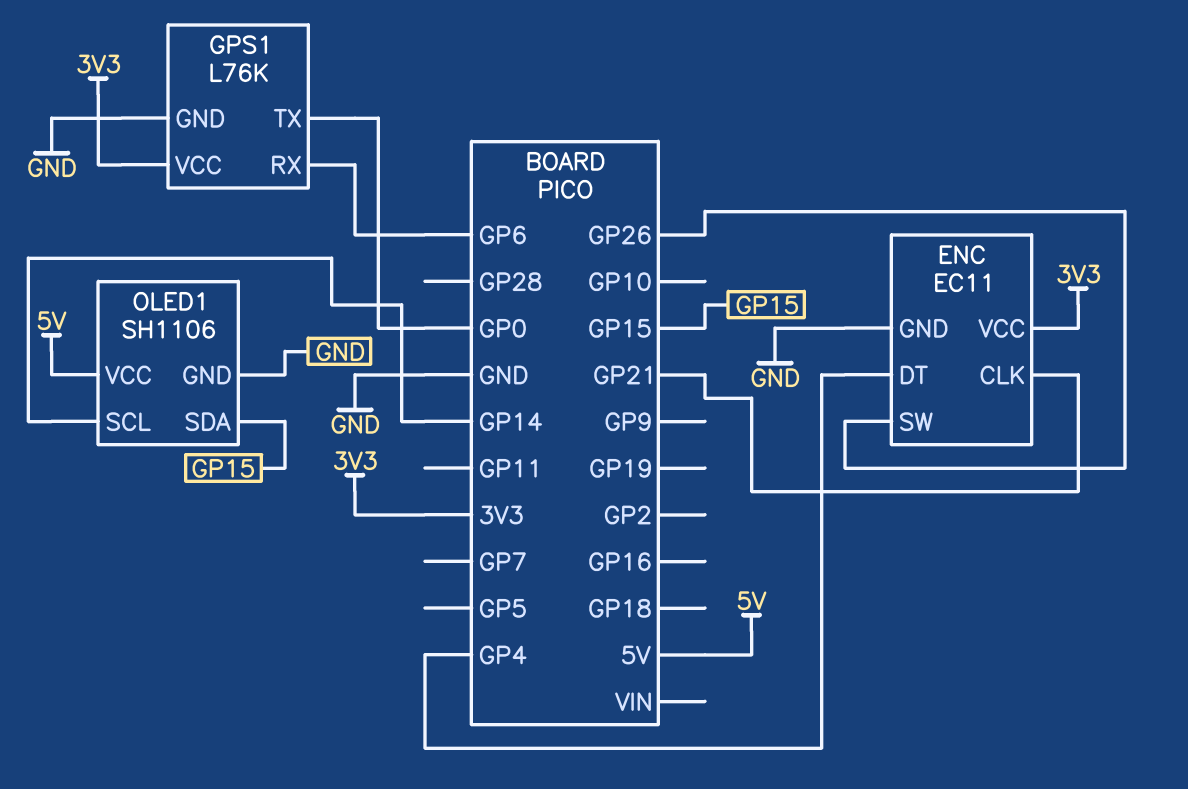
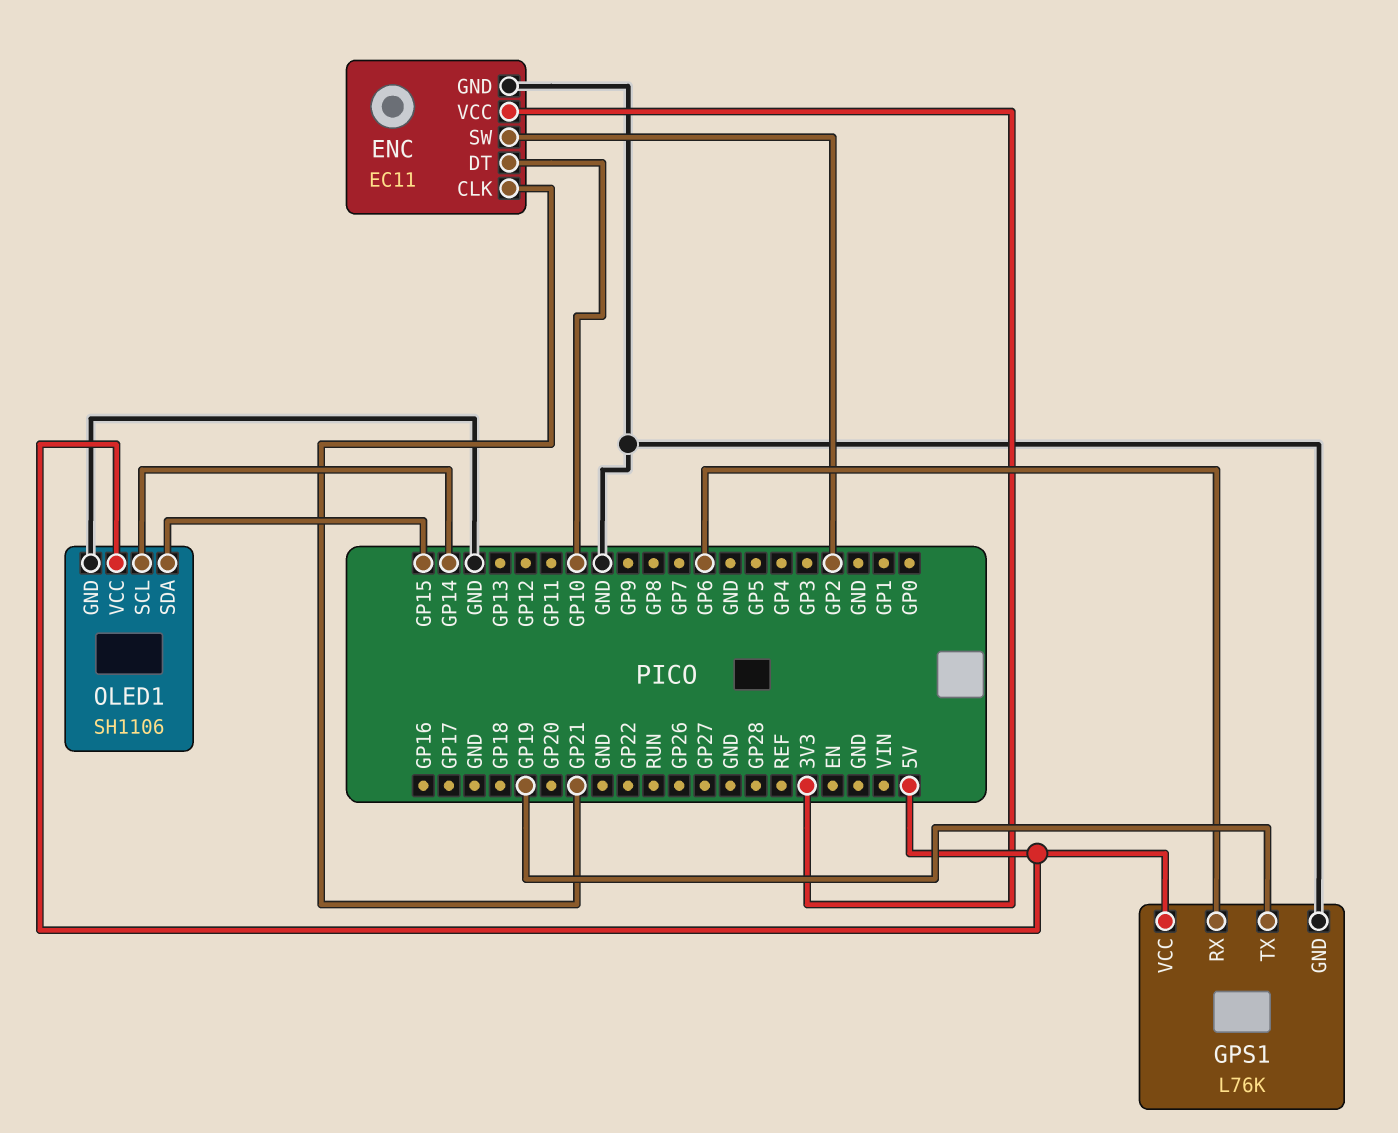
ENC pin DT: GP4 -> GP10
ENC pin SW: GP26 -> GP2
GPS1 pin TX: GP0 -> GP19
GPS1 pin VCC: 3V3 -> 5V

